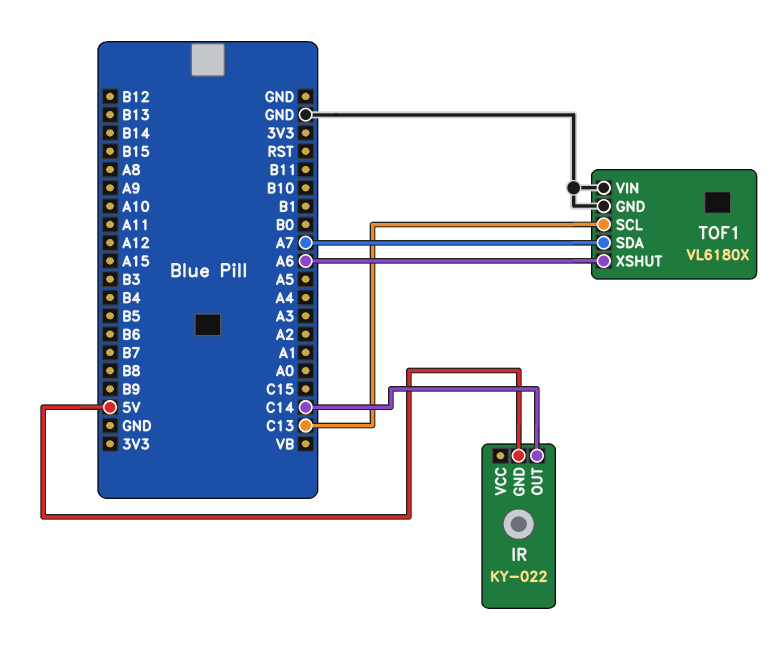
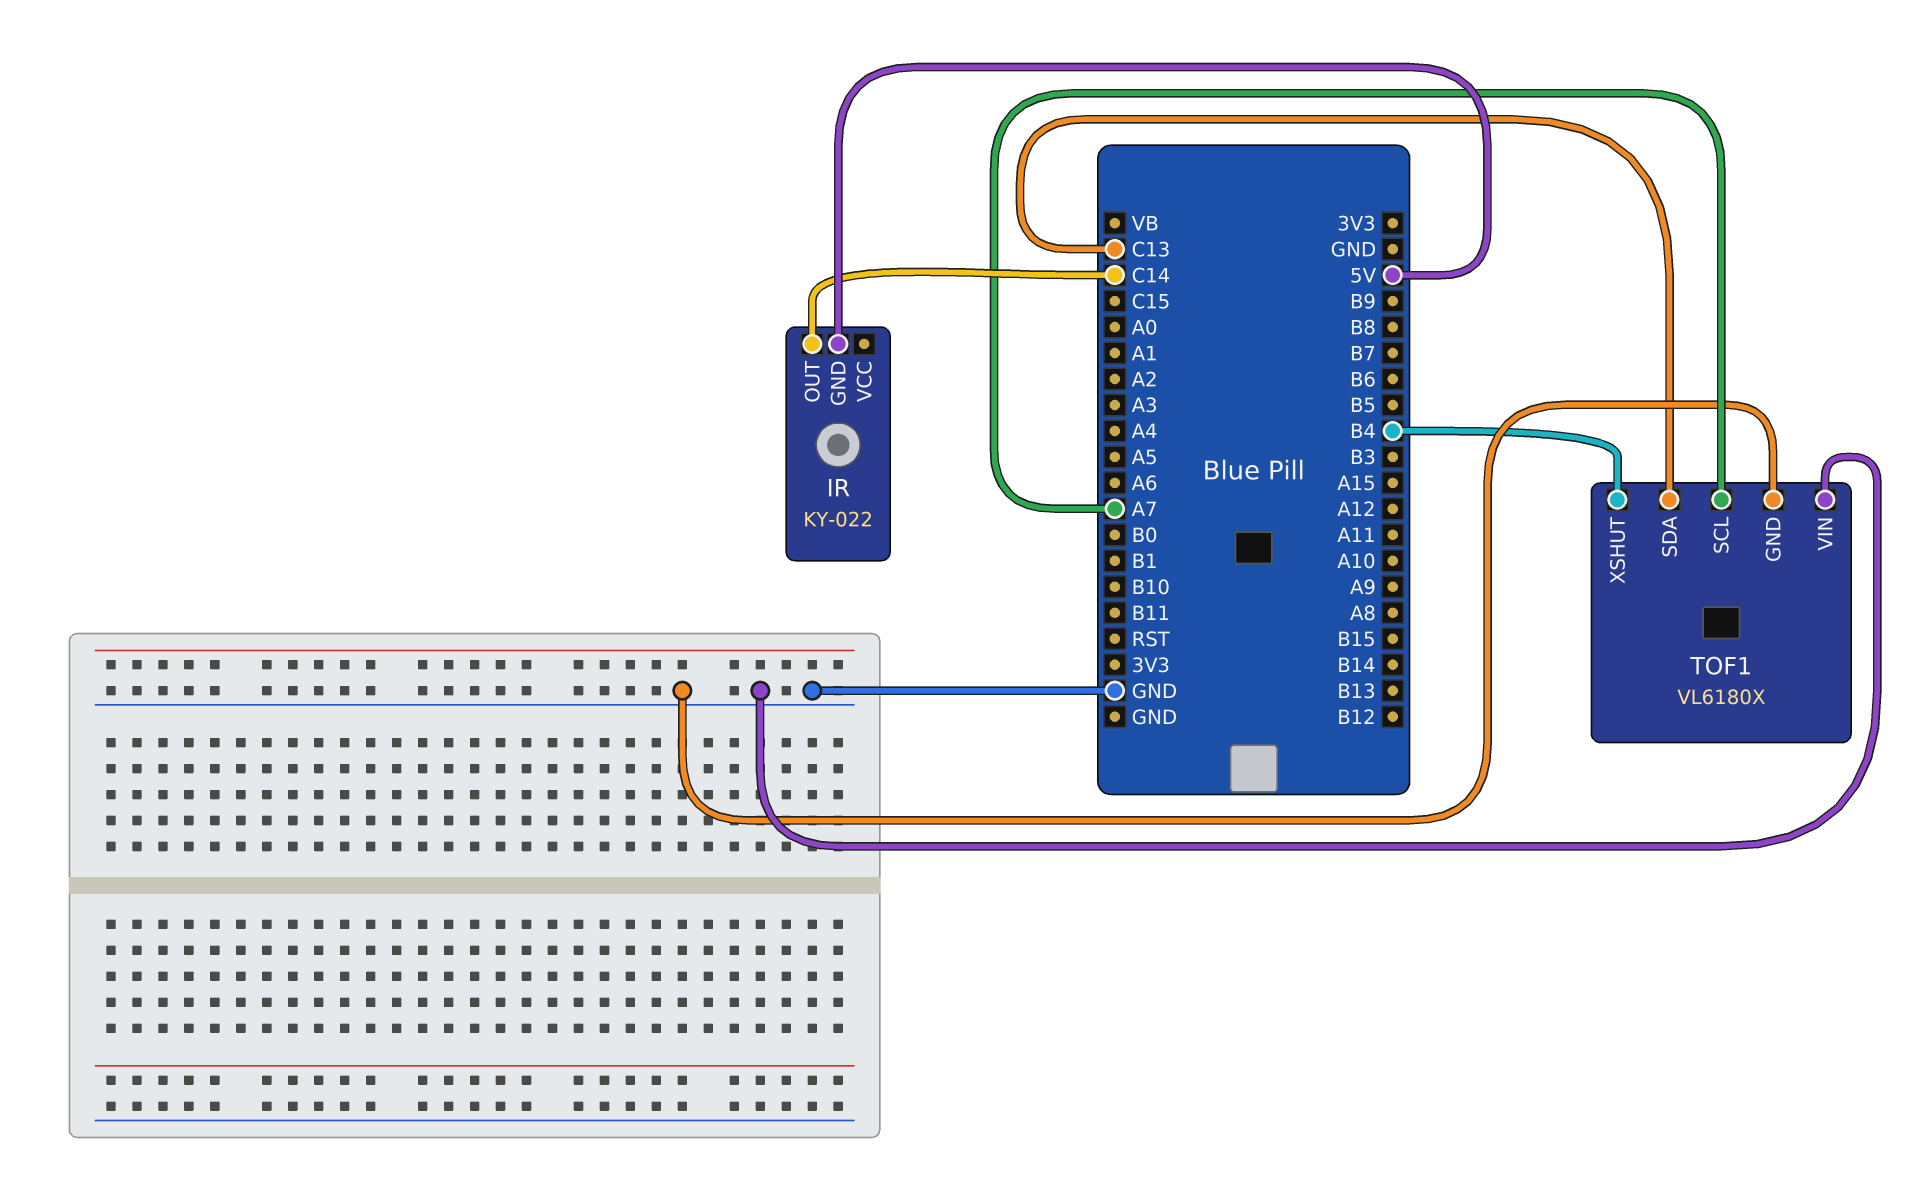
TOF1 pin SCL: C13 -> A7
TOF1 pin SDA: A7 -> C13
TOF1 pin XSHUT: A6 -> B4

